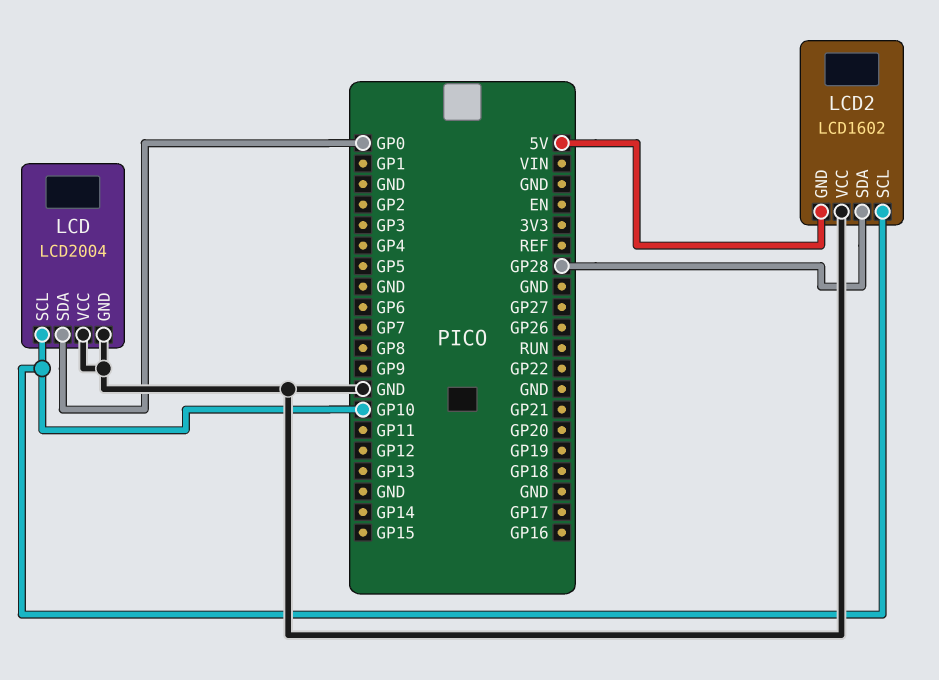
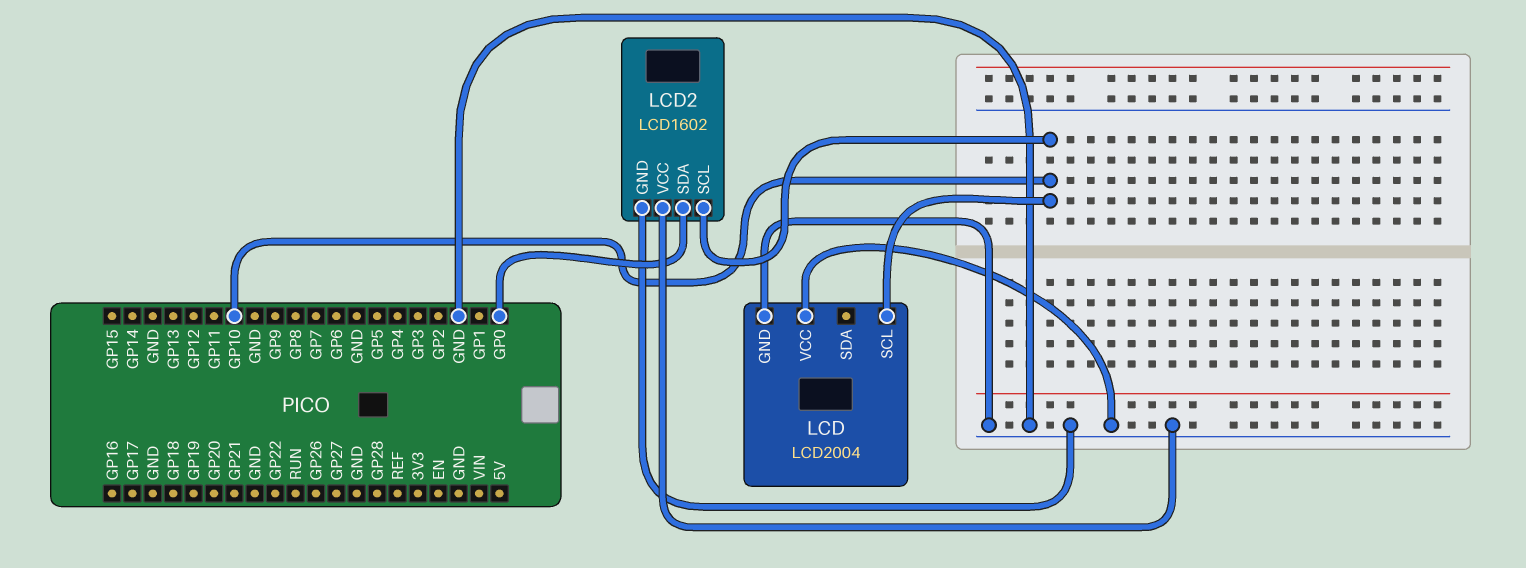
LCD pin SDA: GP0 -> none
LCD2 pin GND: 5V -> GND
LCD2 pin SDA: GP28 -> GP0

